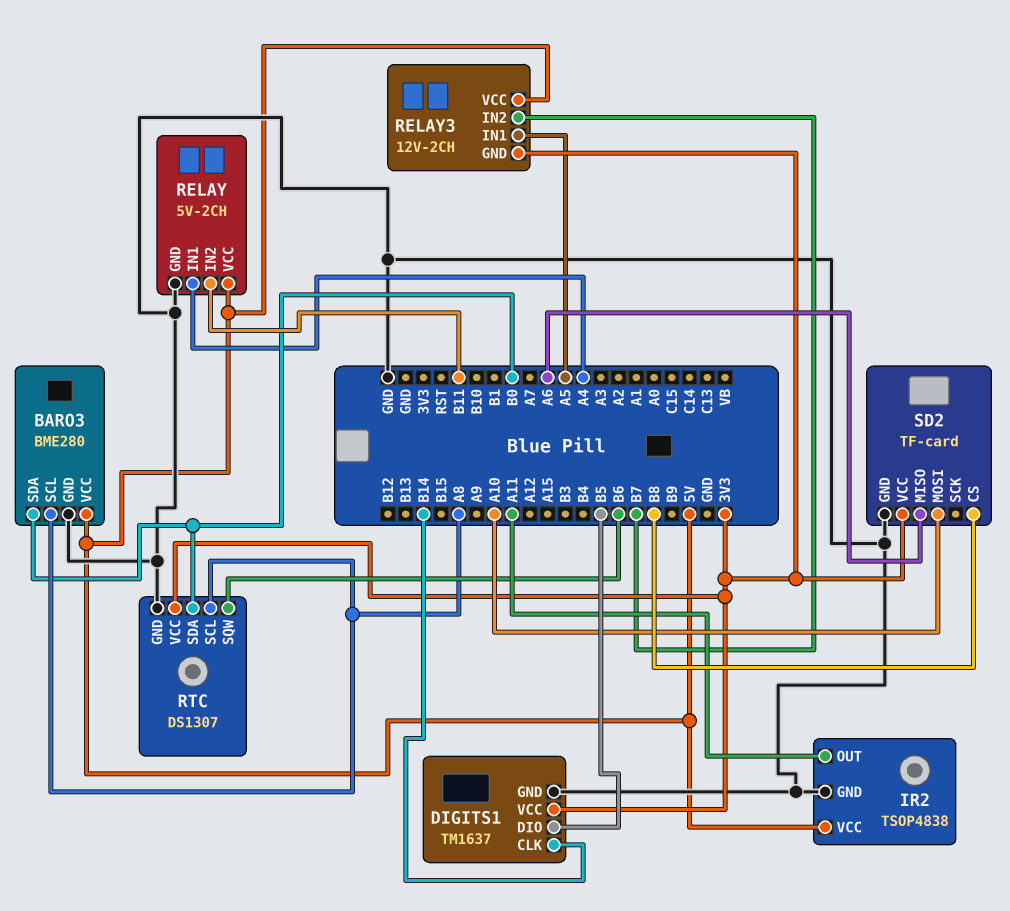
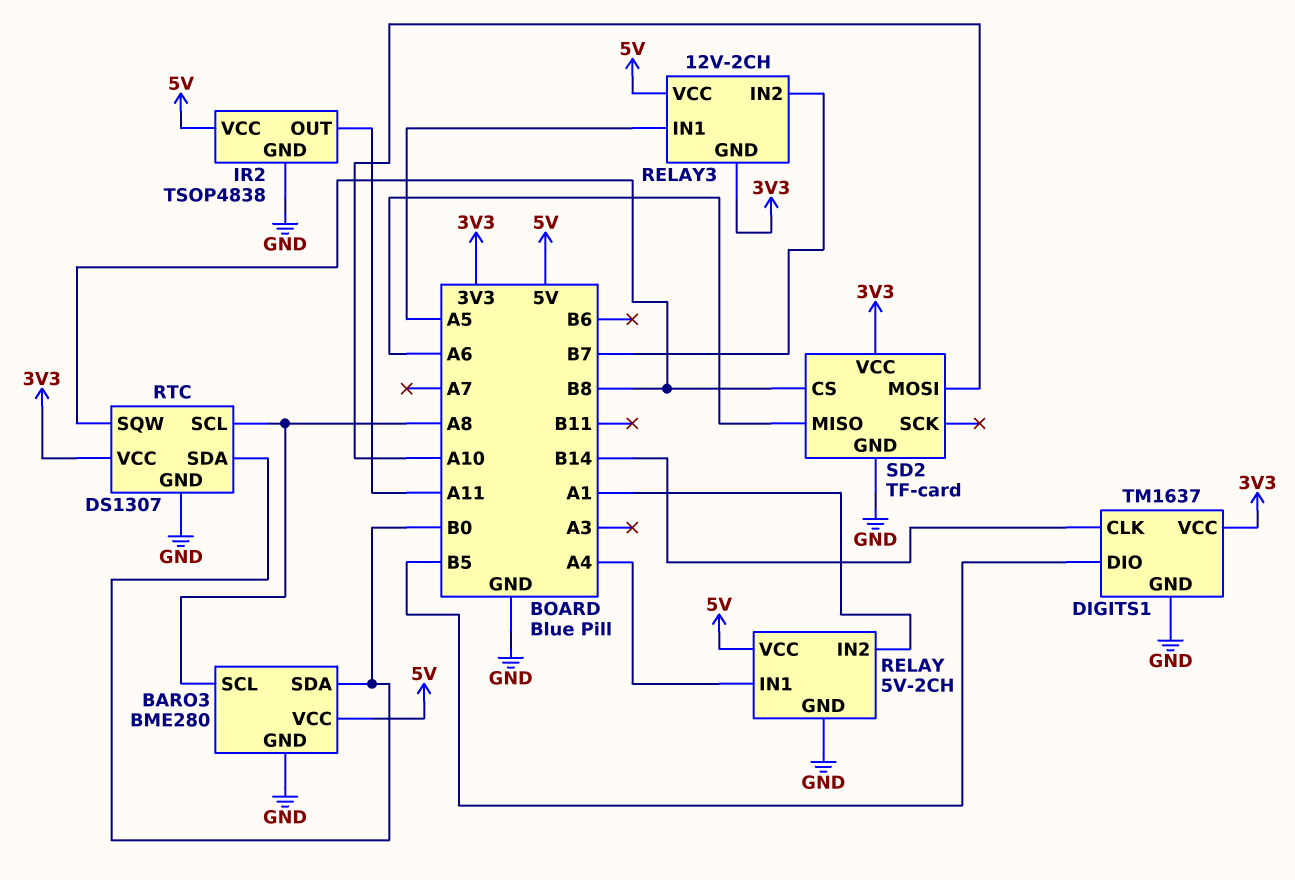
RELAY pin IN2: B11 -> A1
RTC pin SQW: B6 -> B8

